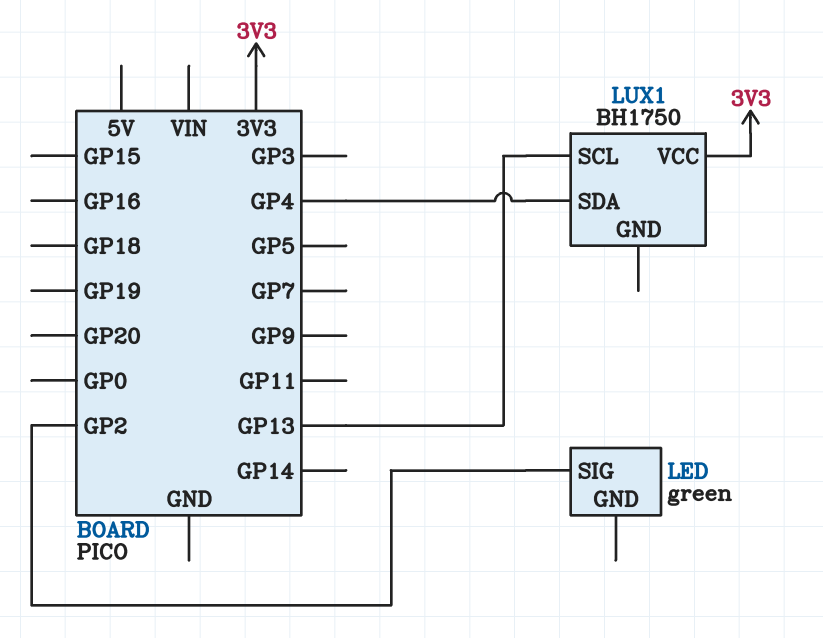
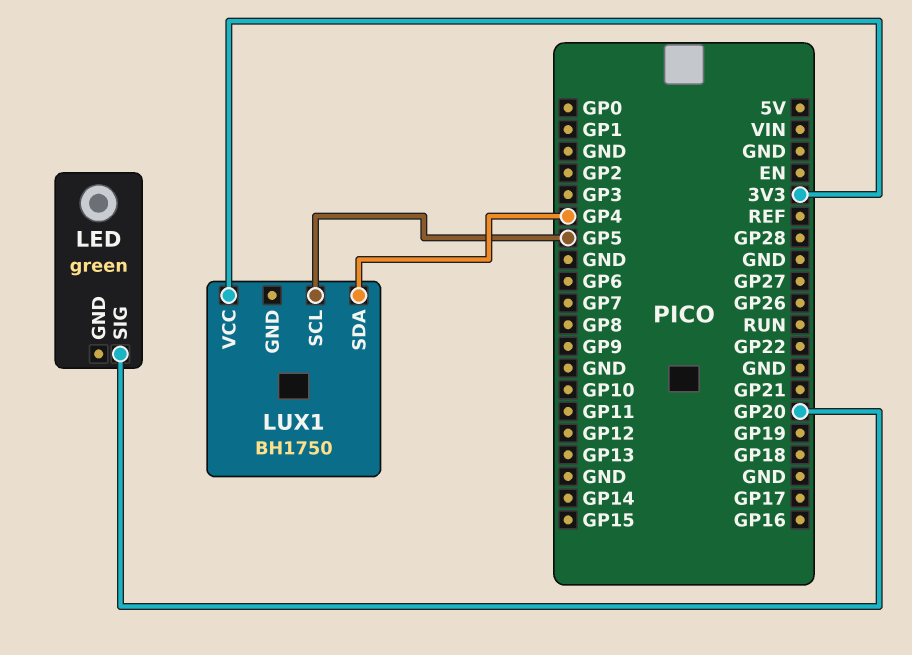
LED pin SIG: GP2 -> GP20
LUX1 pin SCL: GP13 -> GP5

